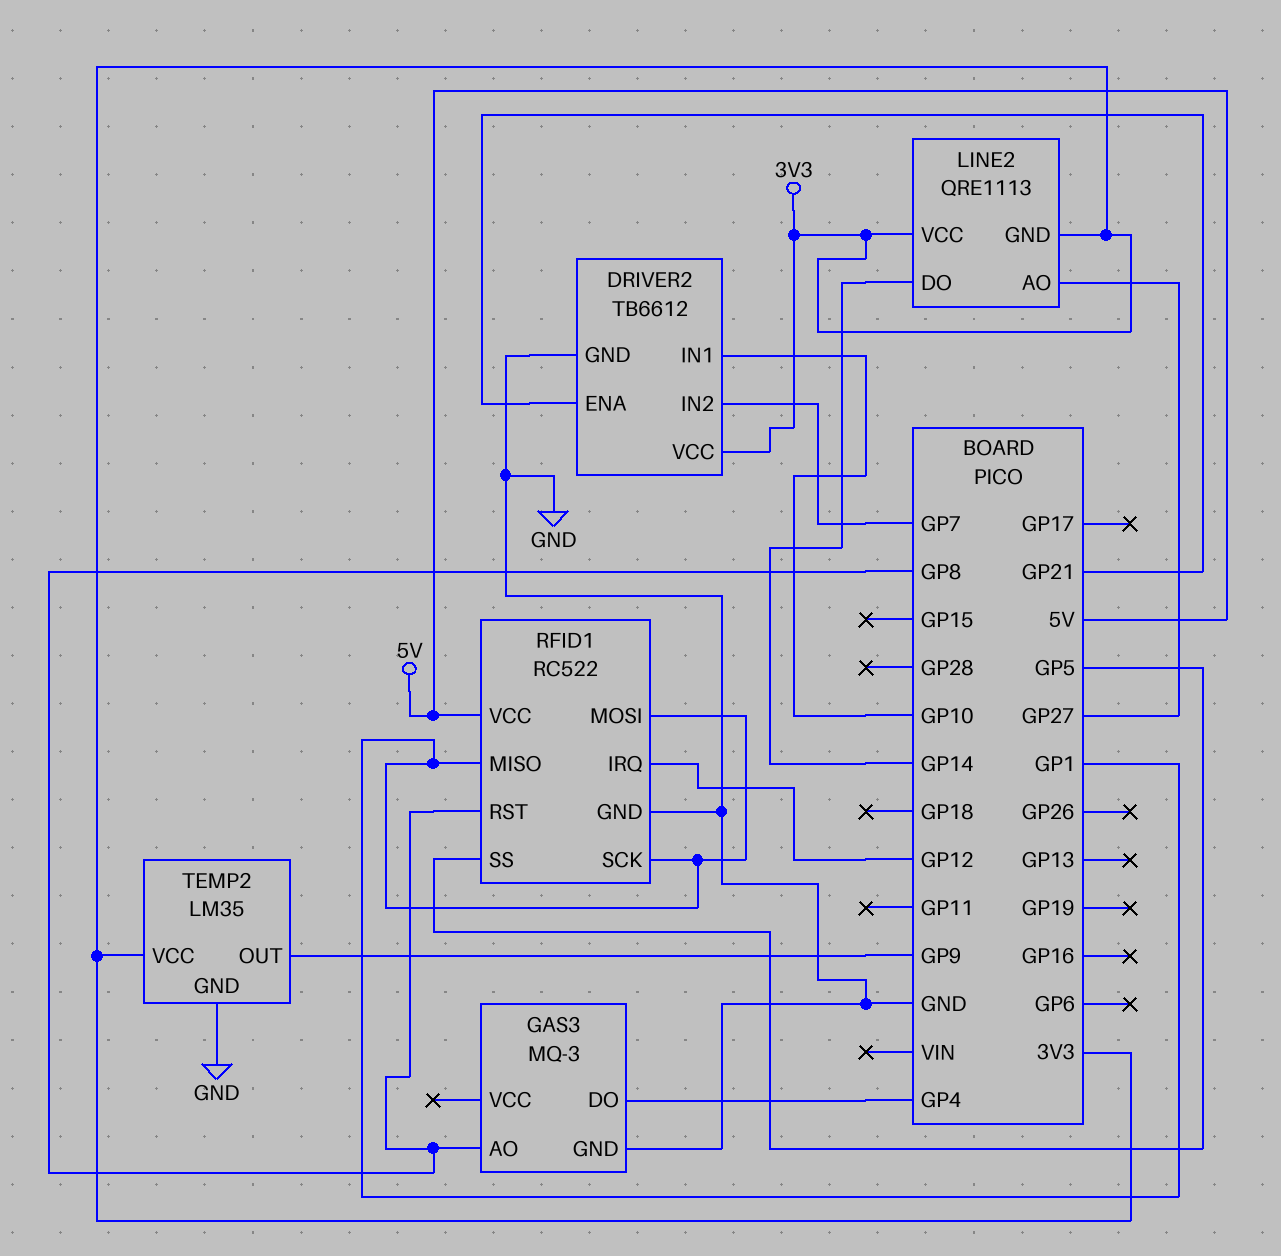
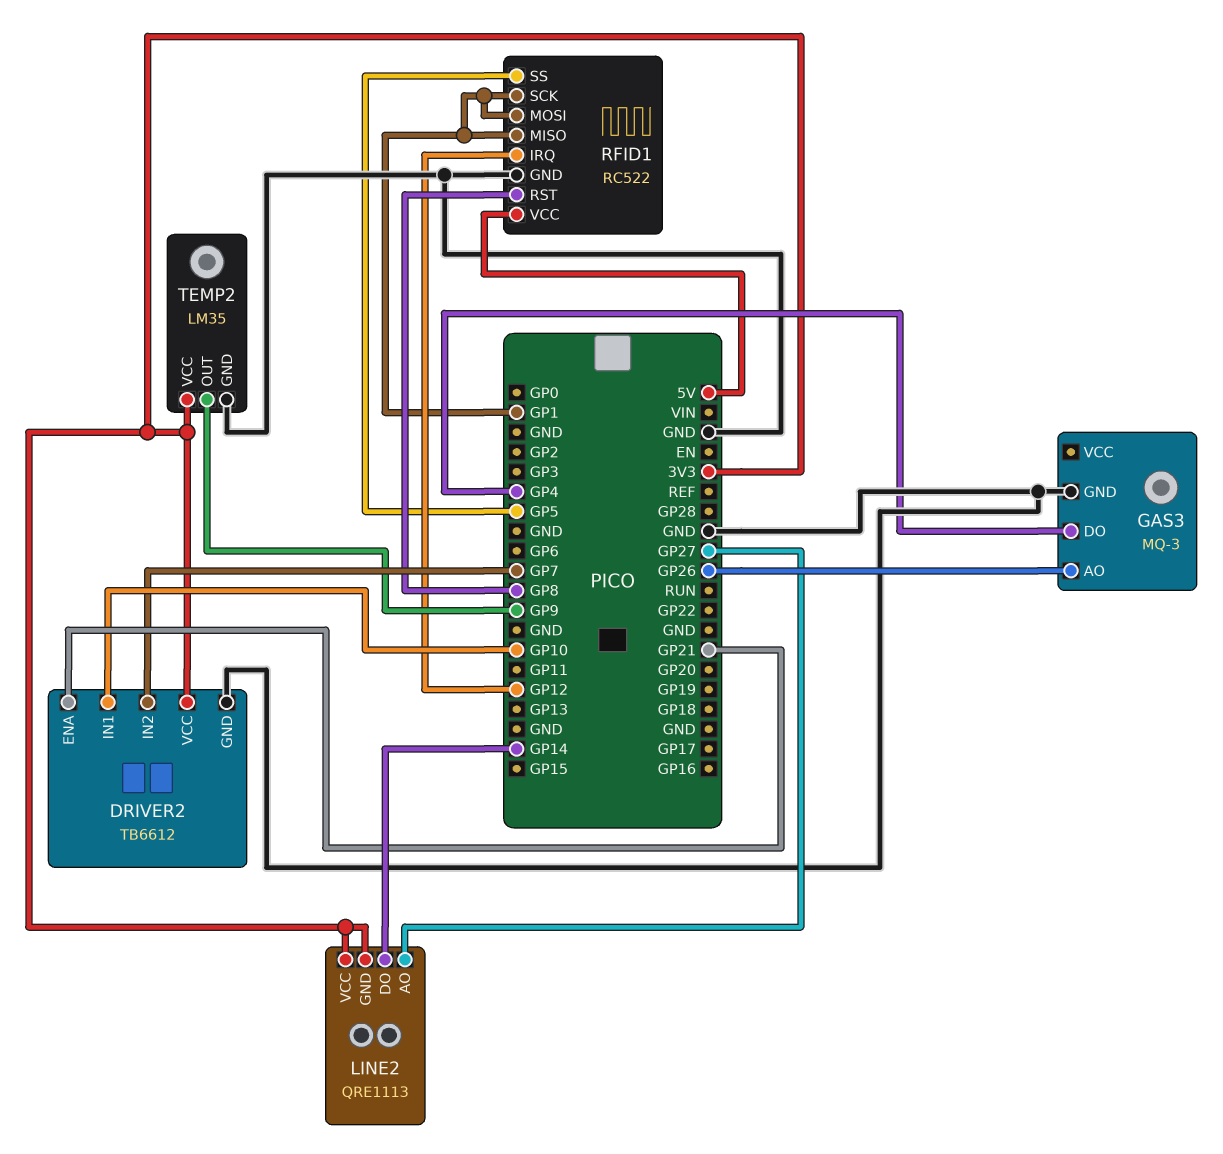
GAS3 pin AO: GP8 -> GP26

